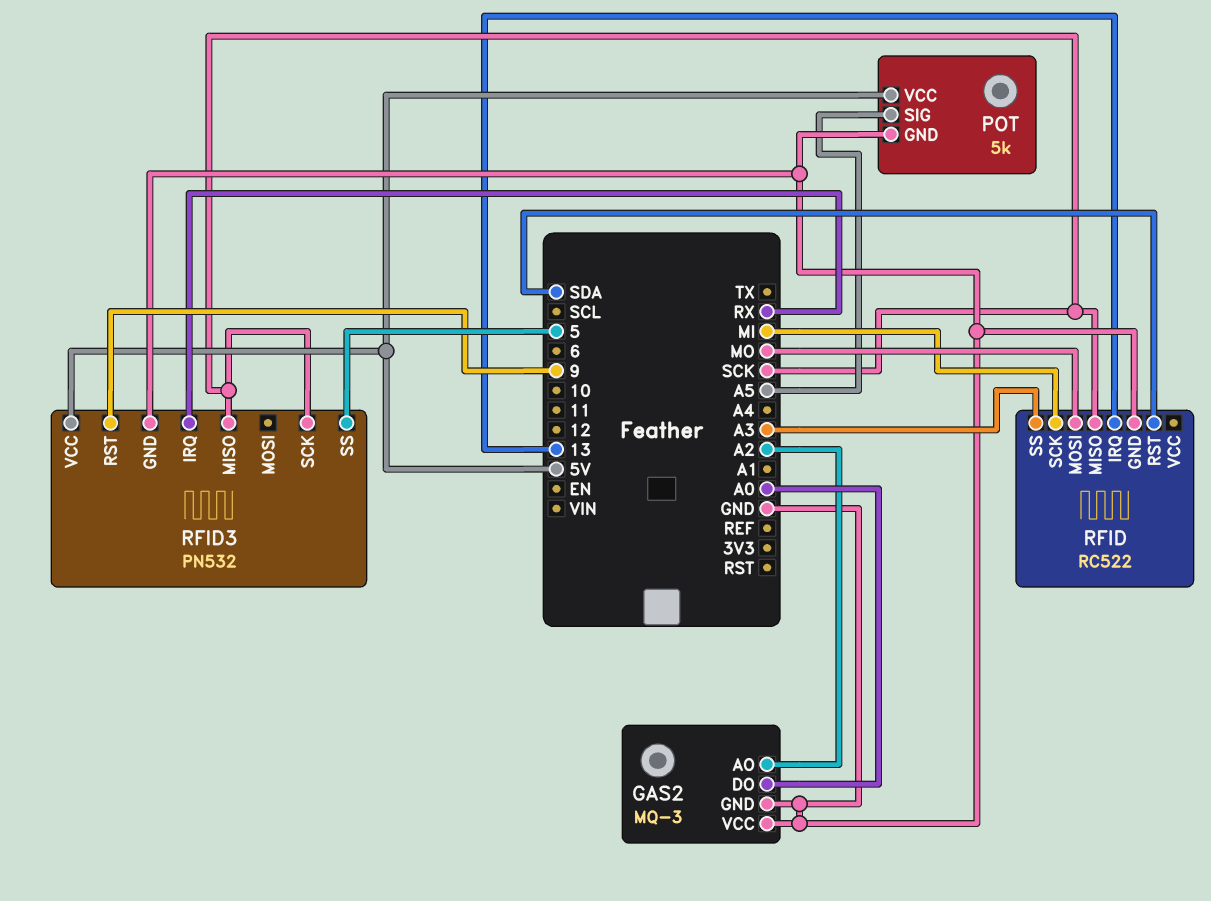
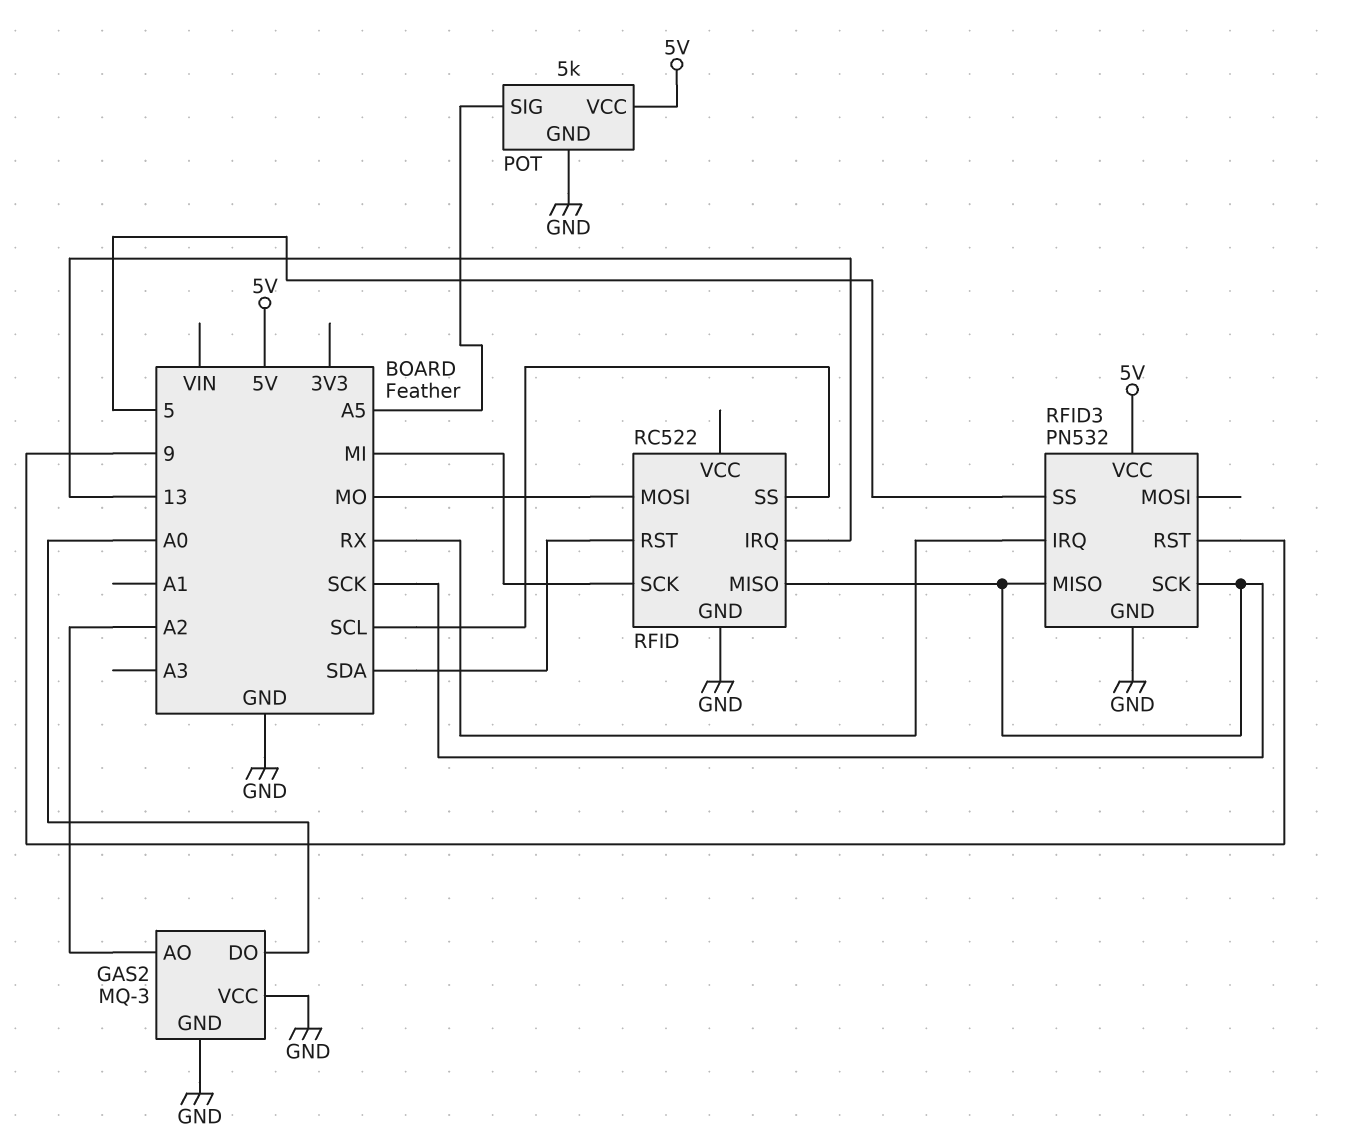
RFID pin SS: A3 -> SCL

